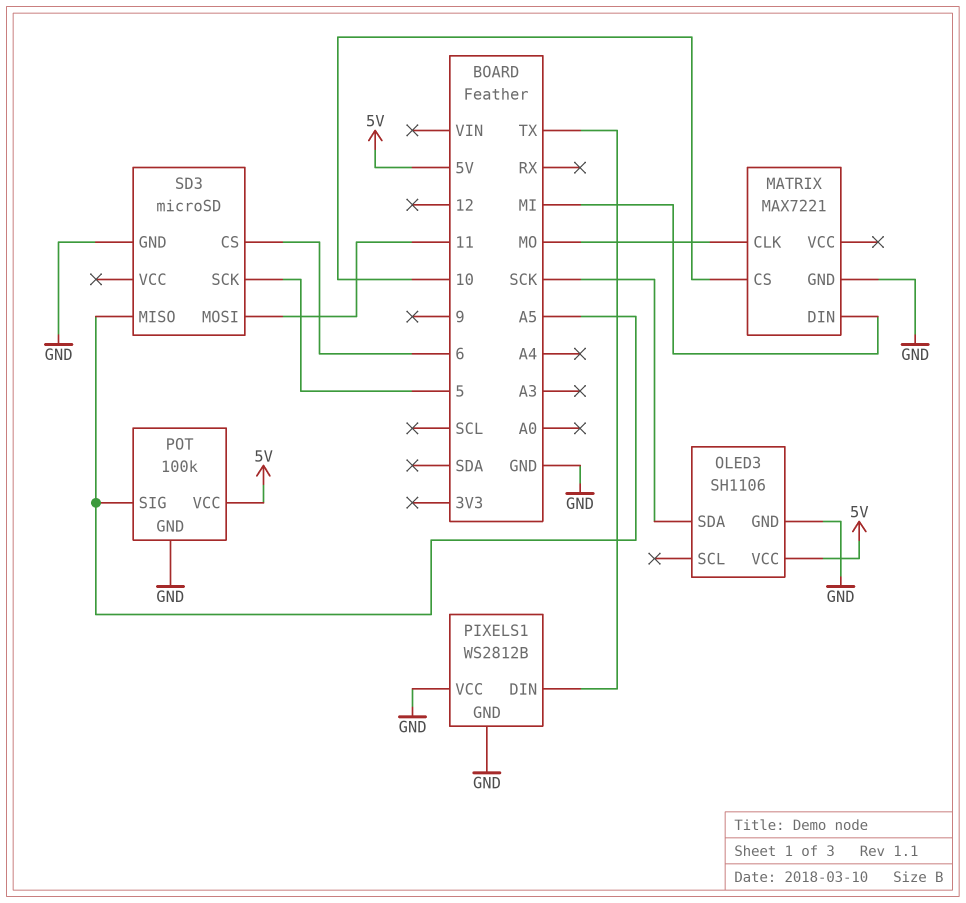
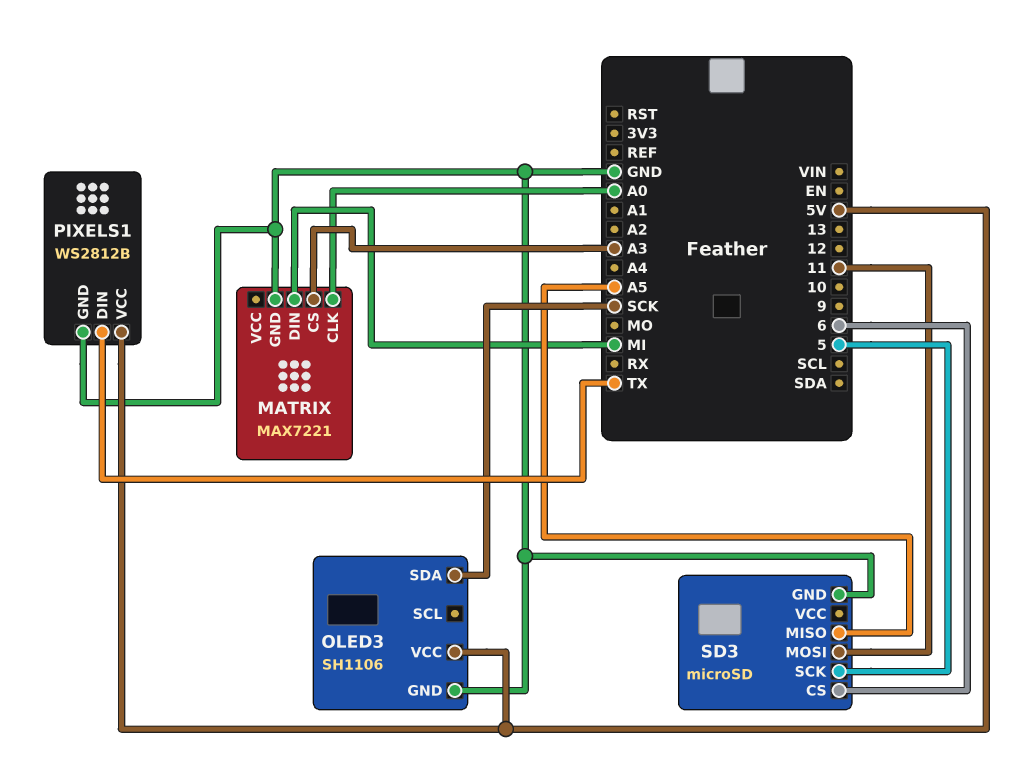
MATRIX pin CLK: MO -> A0
MATRIX pin CS: 10 -> A3
PIXELS1 pin VCC: GND -> 5V
POT: 100k -> none
POT pin GND: GND -> none
POT pin SIG: A5 -> none
POT pin VCC: 5V -> none

